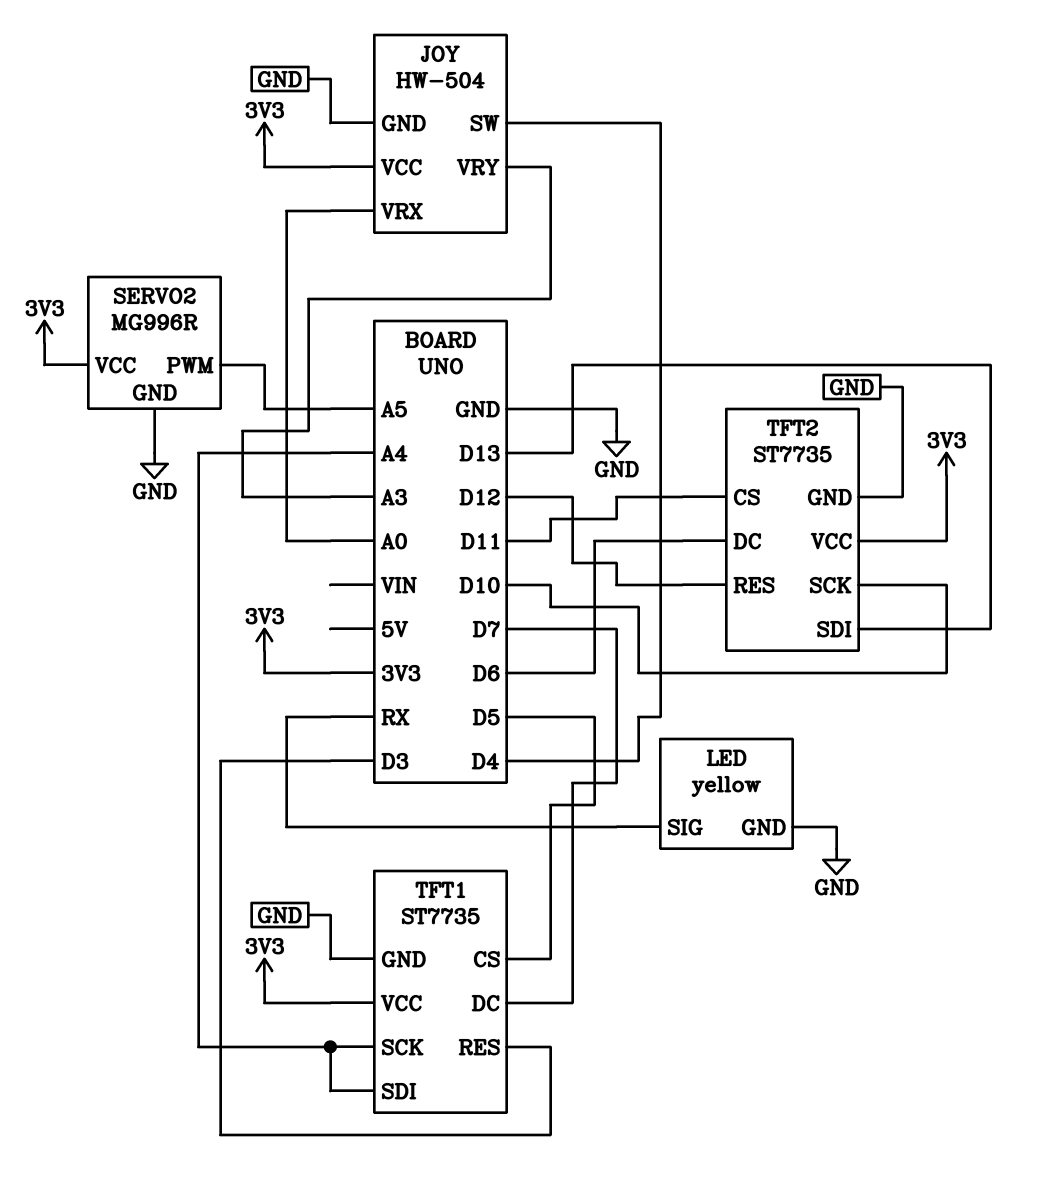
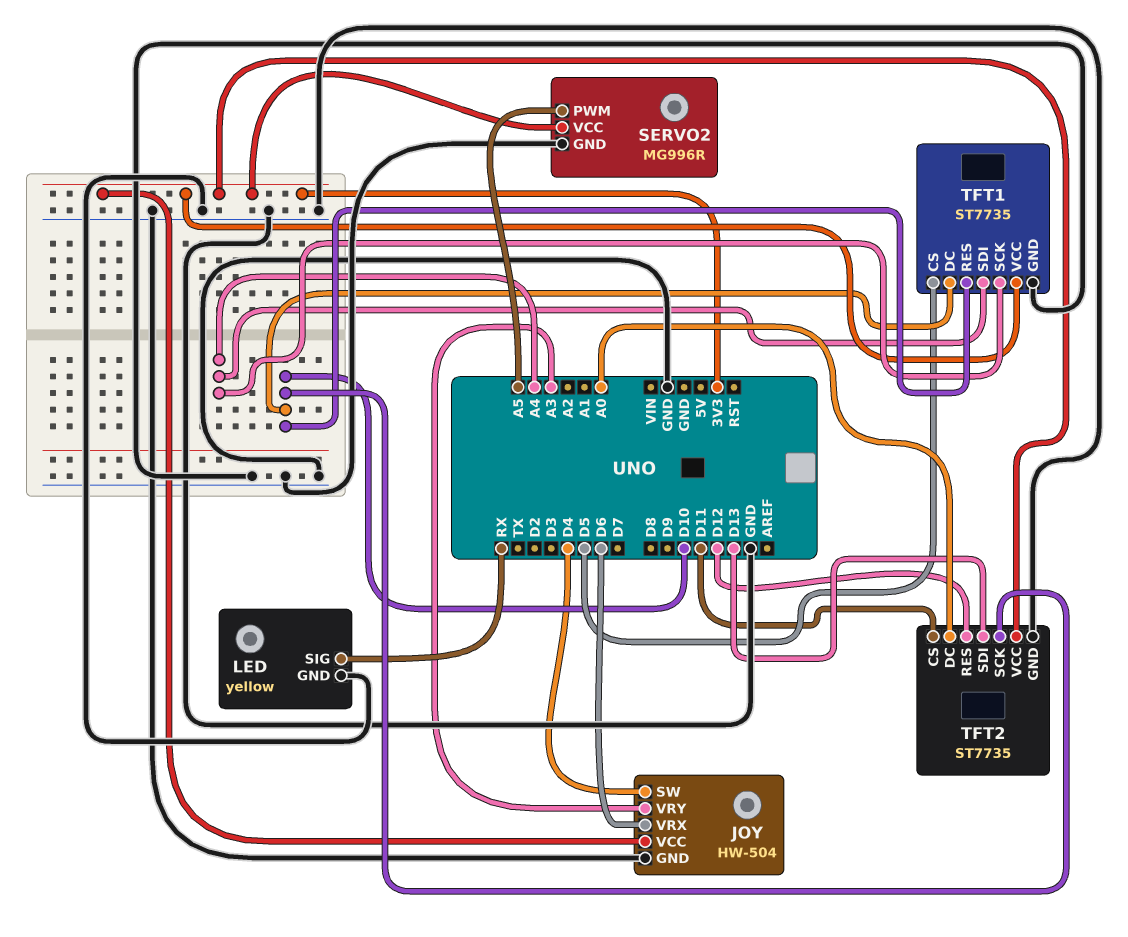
JOY pin VRX: A0 -> D6
TFT1 pin DC: D7 -> D10
TFT1 pin RES: D3 -> D10
TFT2 pin DC: D6 -> A0

